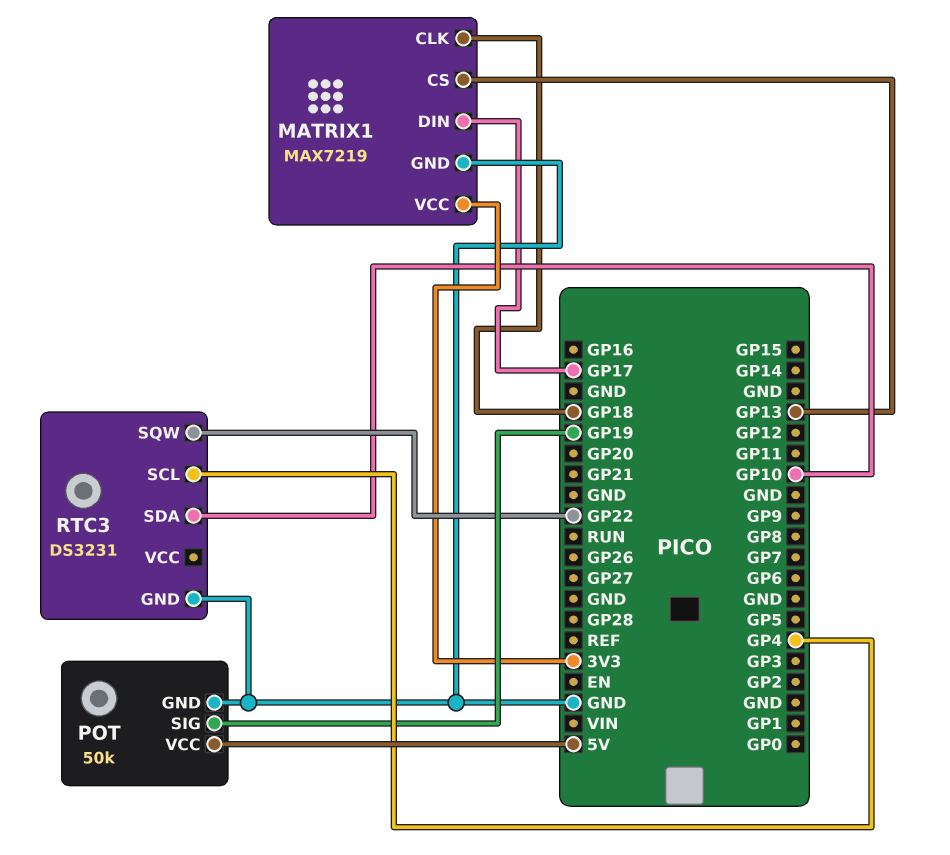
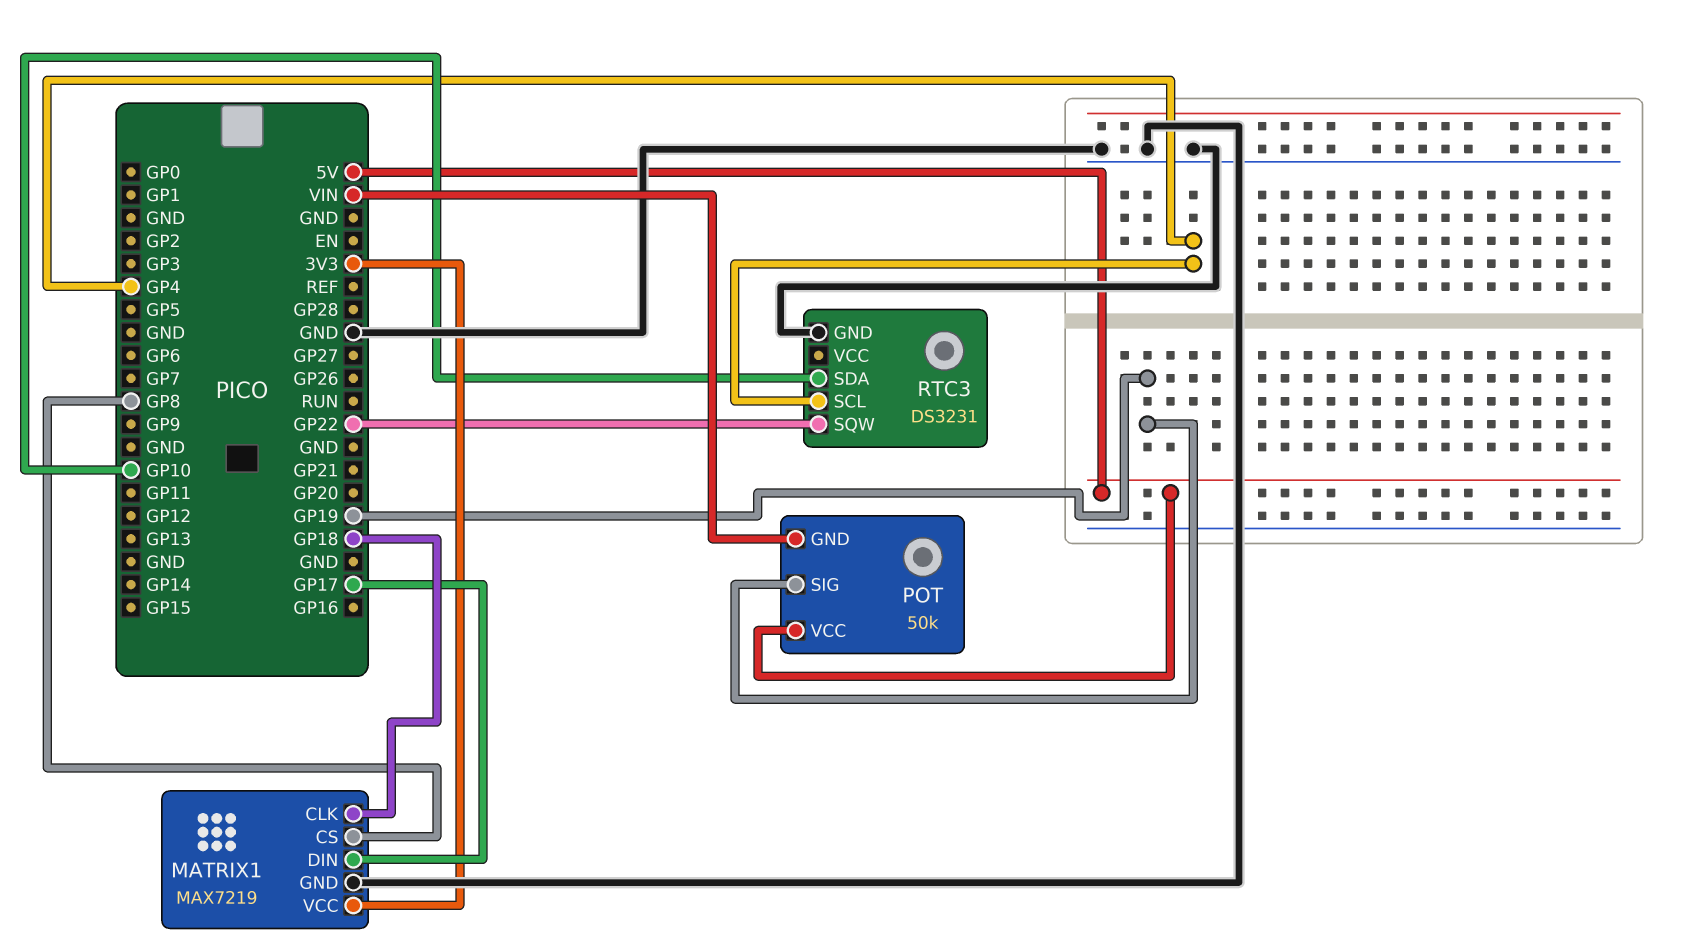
MATRIX1 pin CS: GP13 -> GP8
POT pin GND: GND -> VIN

